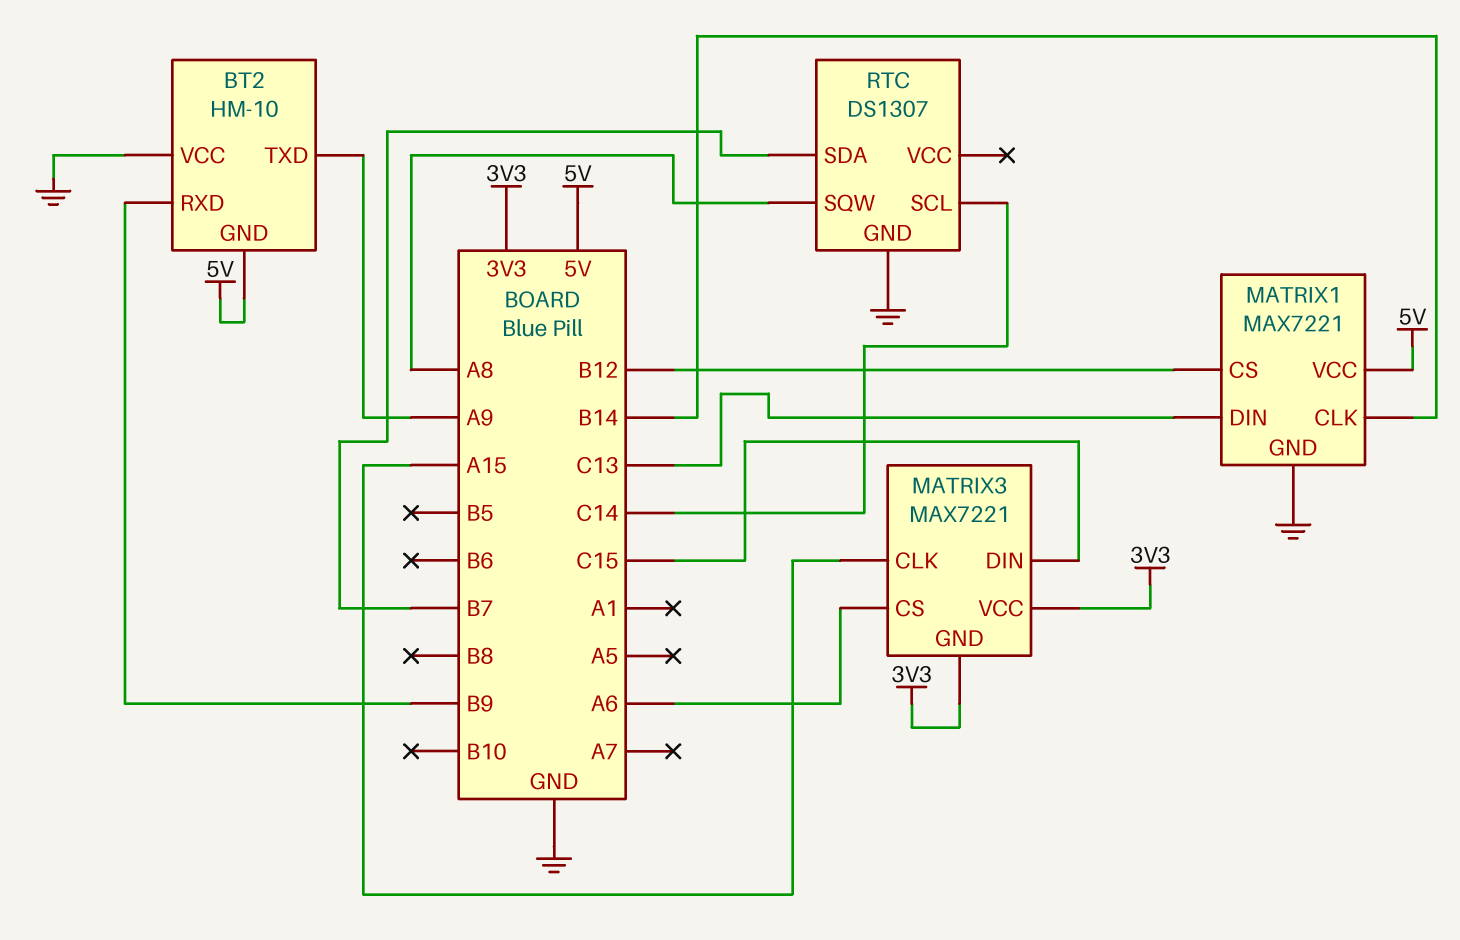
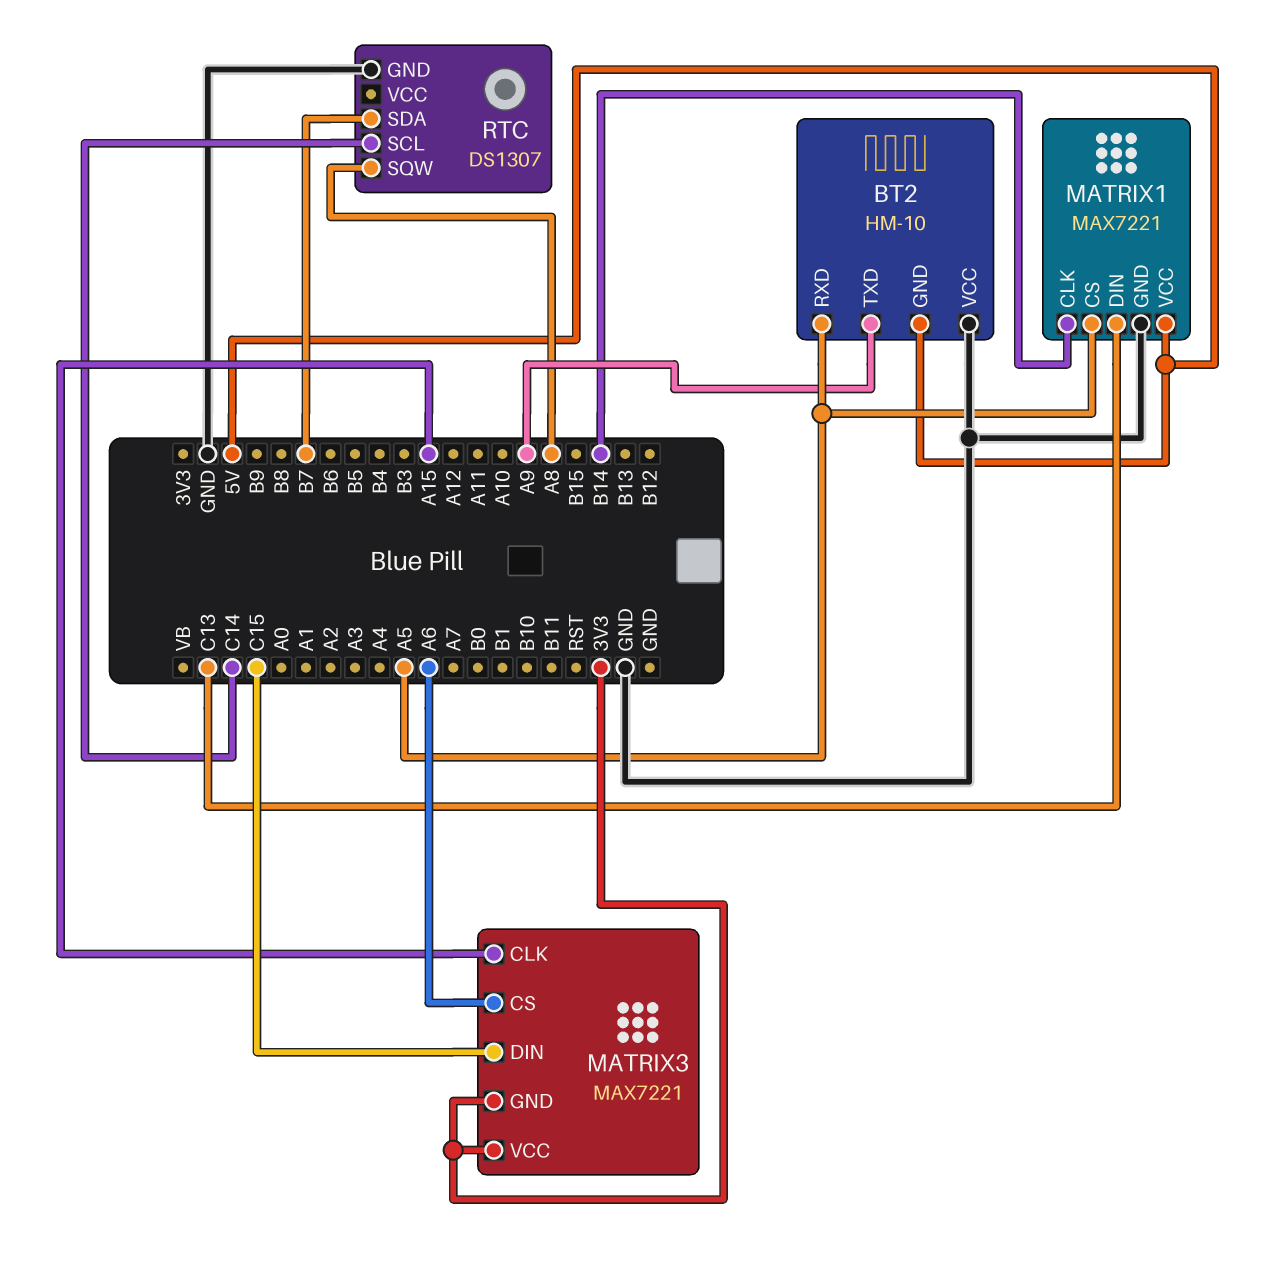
BT2 pin RXD: B9 -> A5
MATRIX1 pin CS: B12 -> A5

